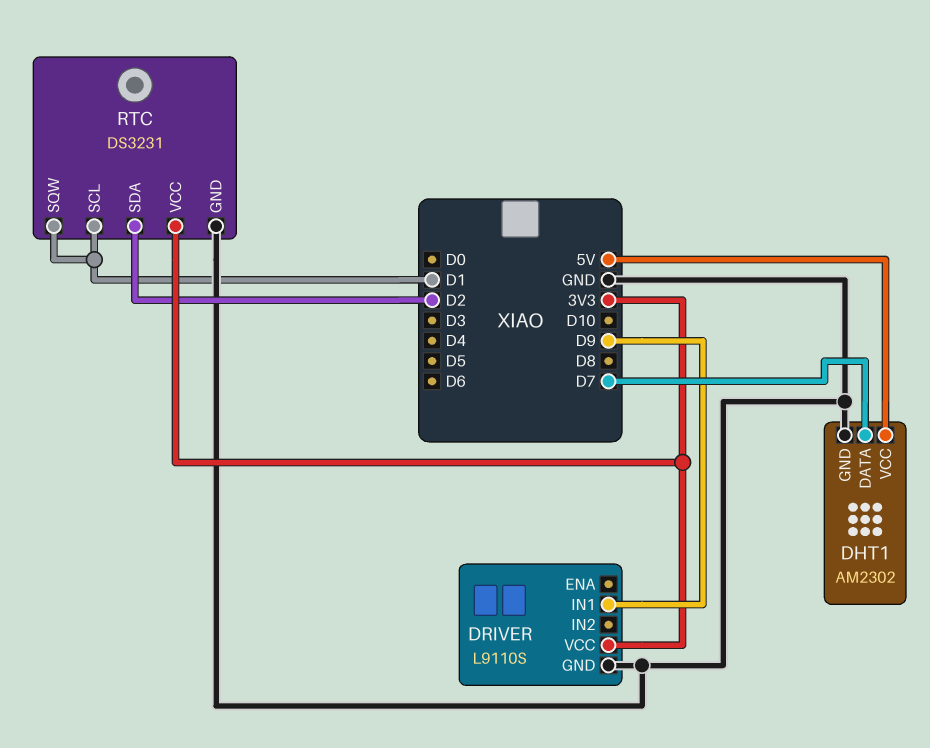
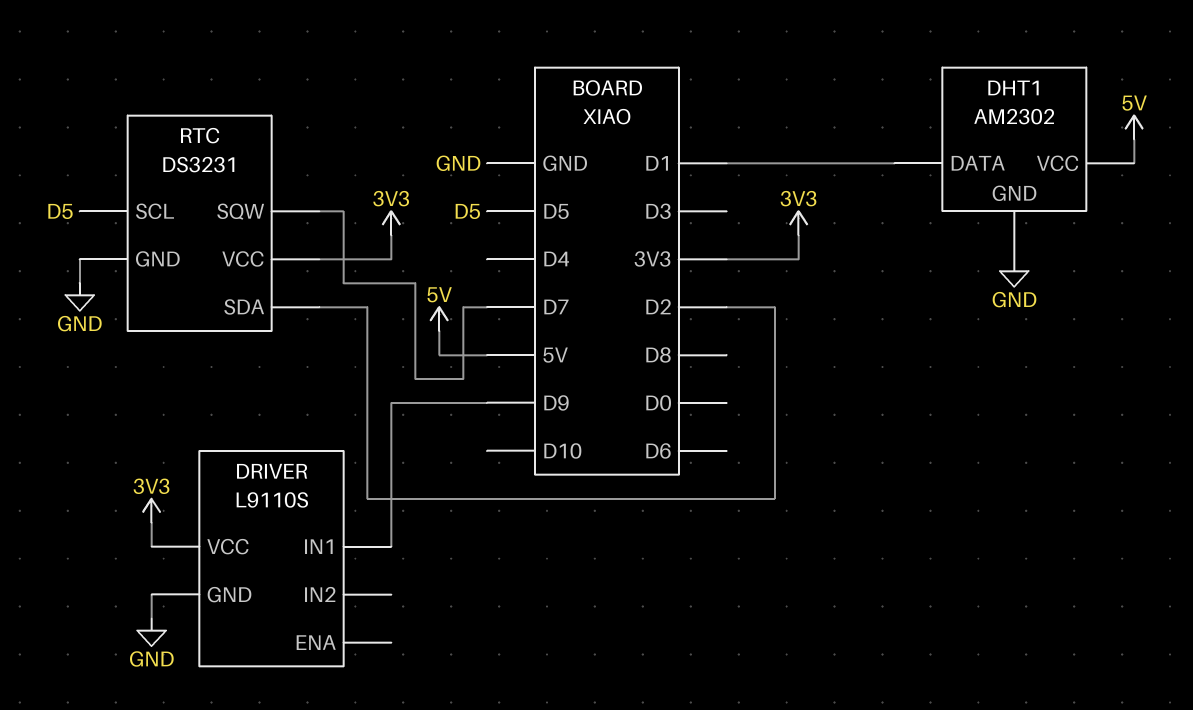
DHT1 pin DATA: D7 -> D1
RTC pin SCL: D1 -> D5
RTC pin SQW: D1 -> D7

